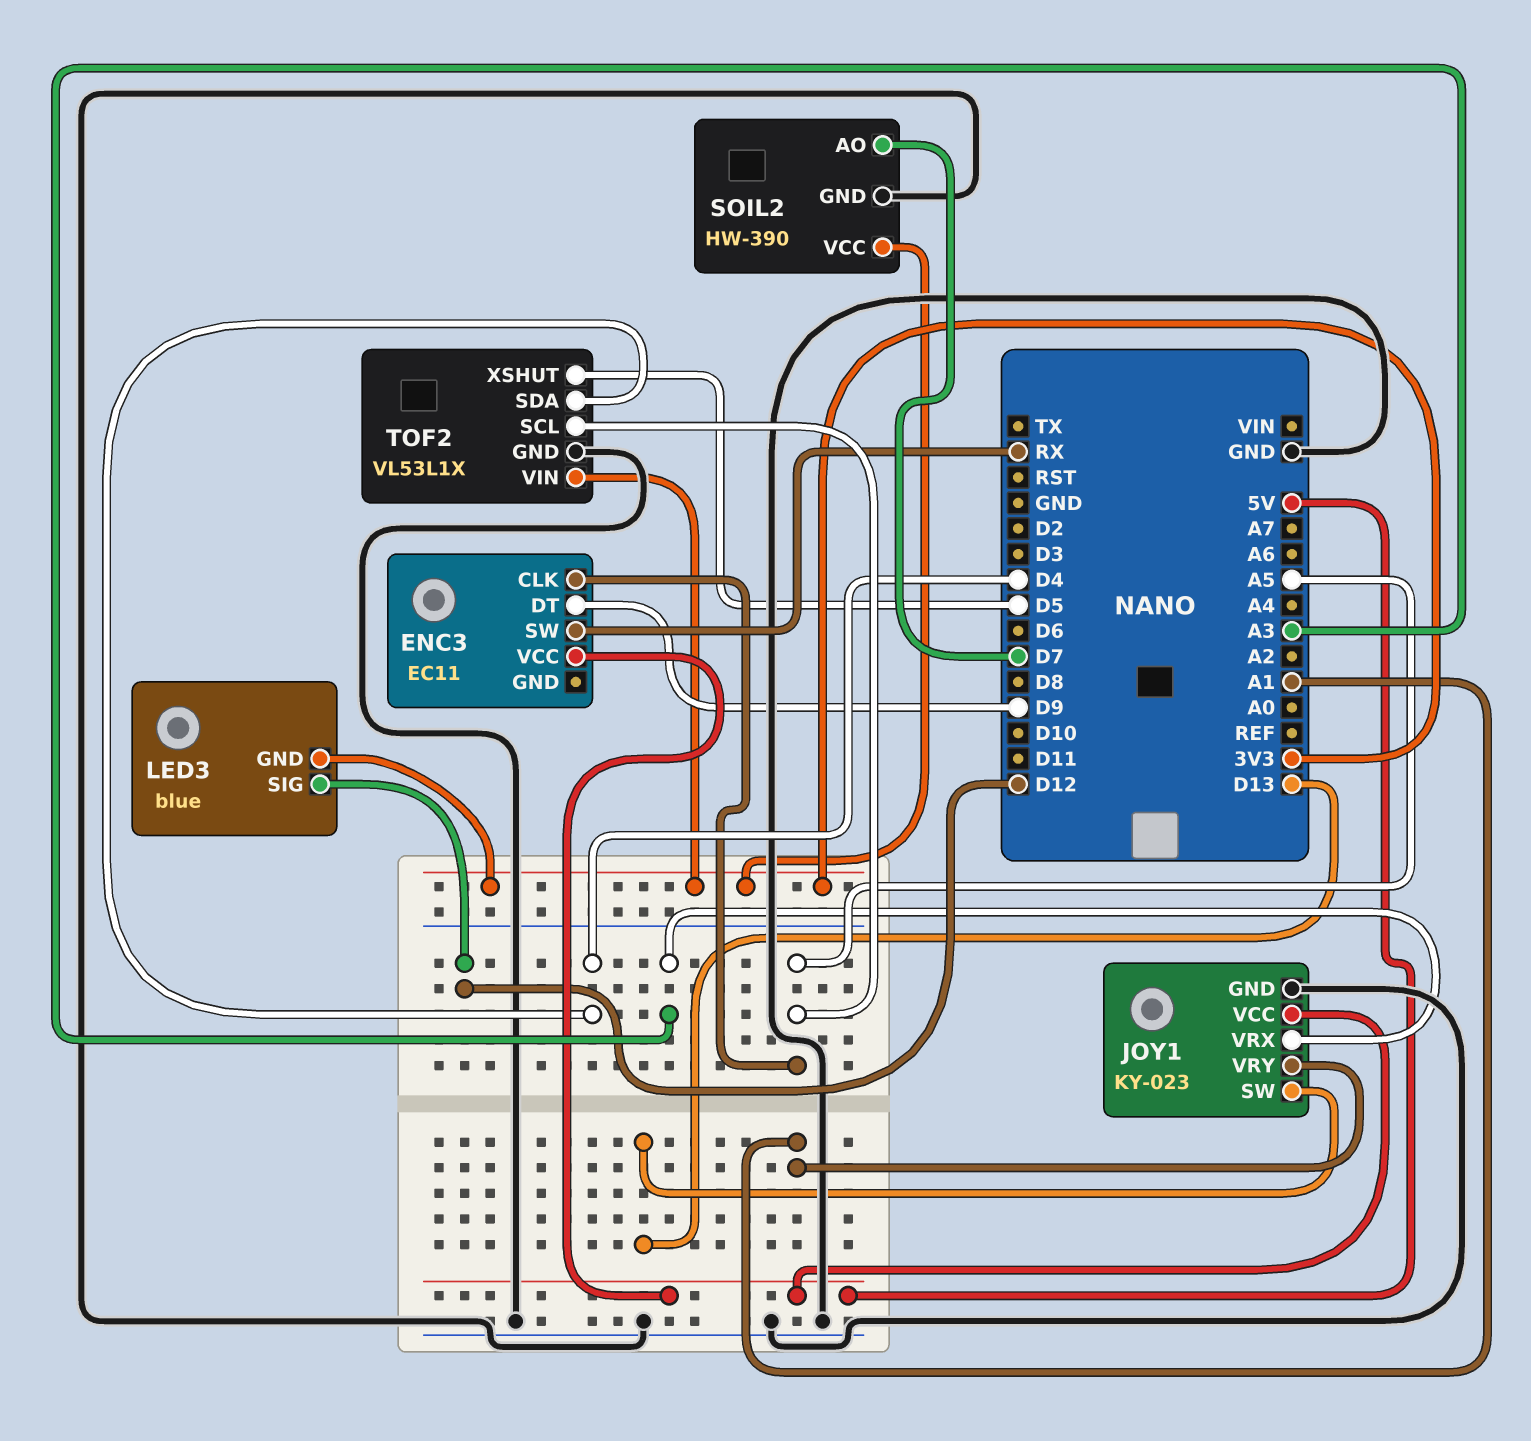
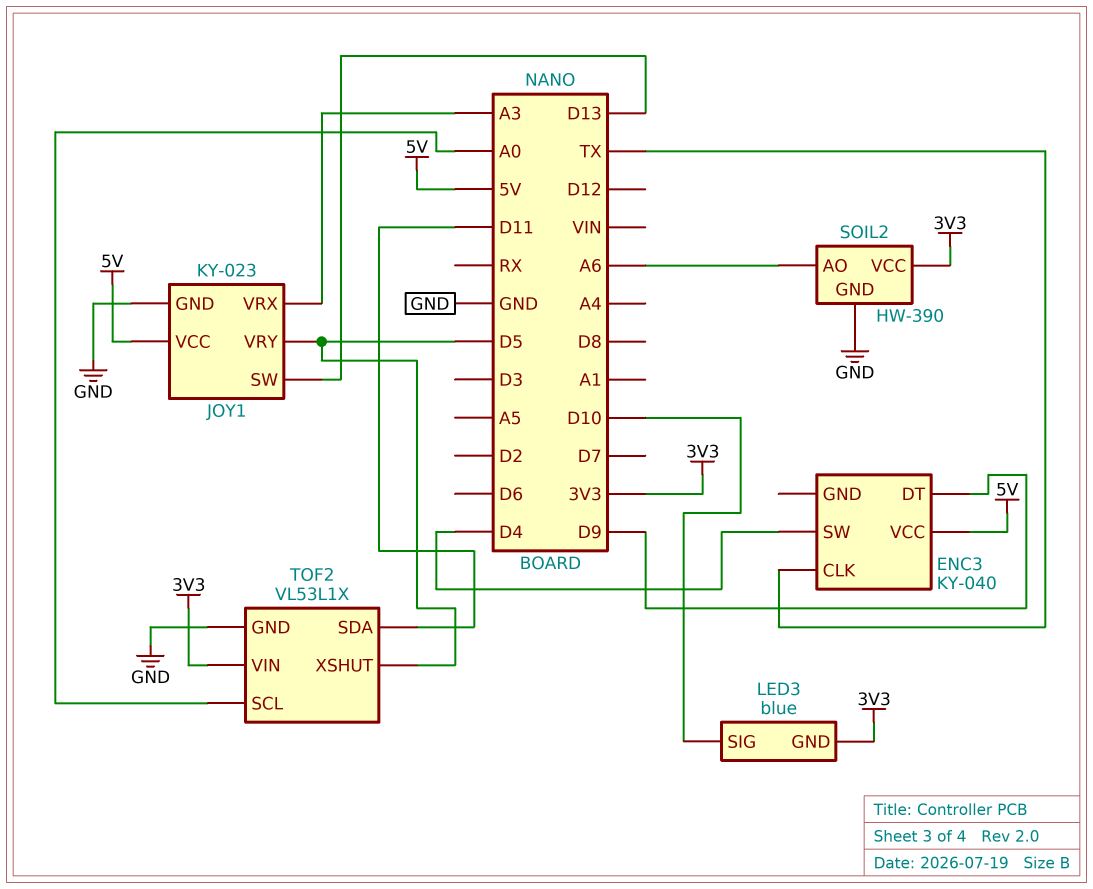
ENC3: EC11 -> KY-040
ENC3 pin CLK: A5 -> TX
ENC3 pin SW: RX -> D4
JOY1 pin VRY: A1 -> D5
LED3 pin SIG: D12 -> D10
SOIL2 pin AO: D7 -> A6
TOF2 pin SCL: A5 -> A0
TOF2 pin SDA: D4 -> D11

